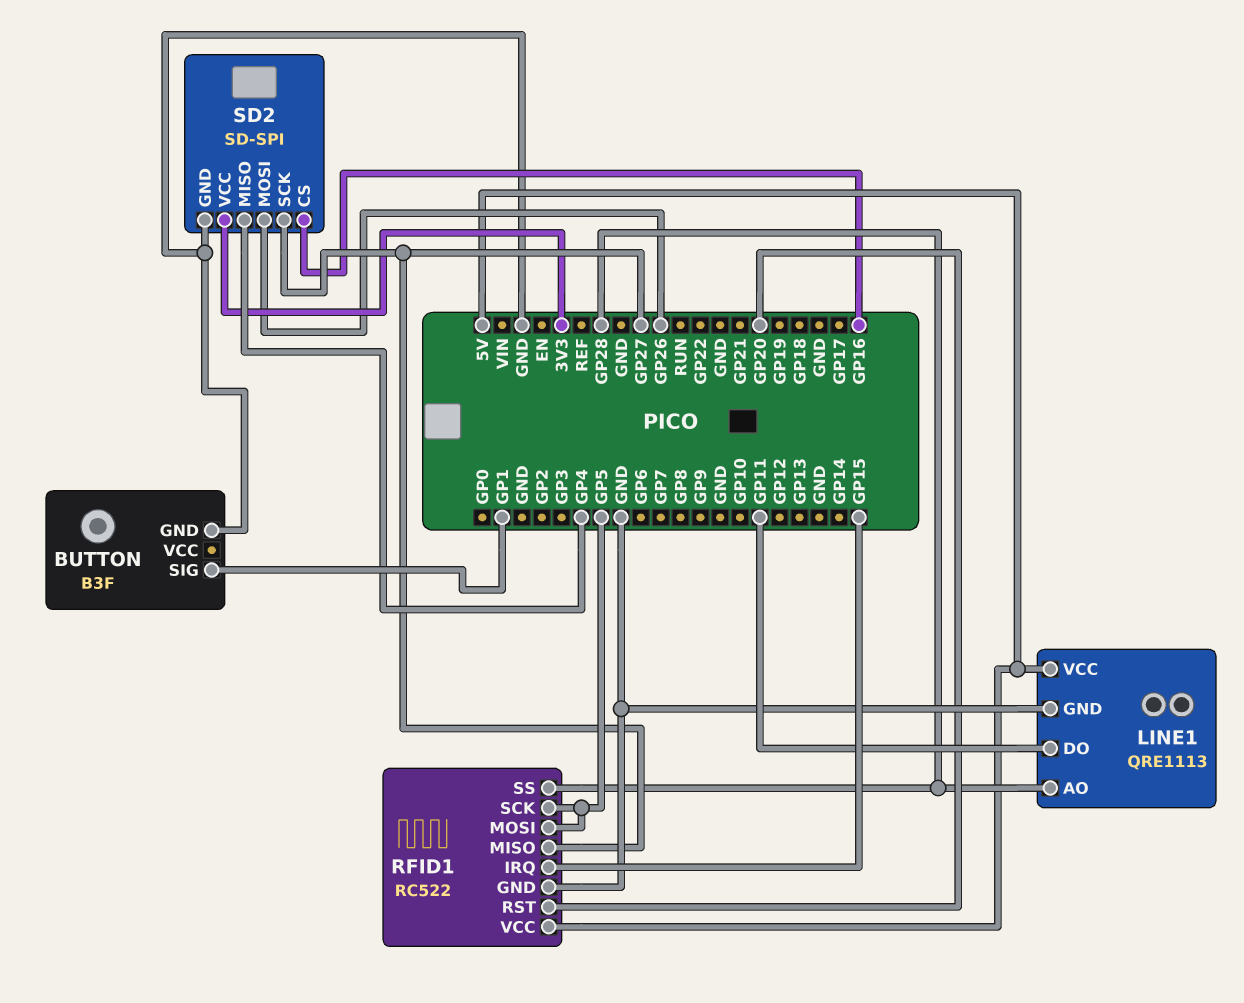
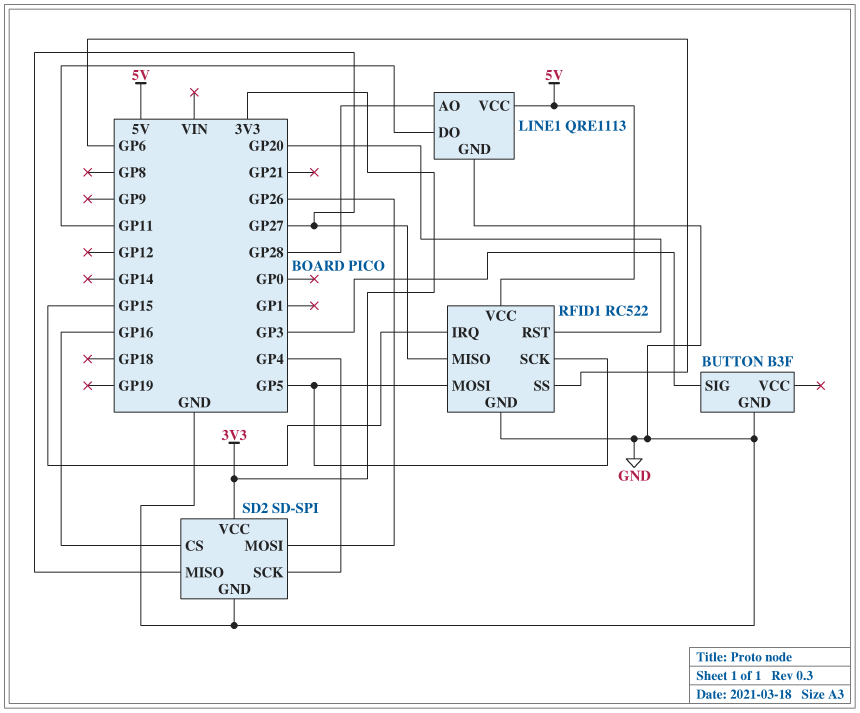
BUTTON pin SIG: GP1 -> GP3
RFID1 pin SS: GP28 -> GP6
SD2 pin MISO: GP4 -> GP27
SD2 pin SCK: GP27 -> GP4

